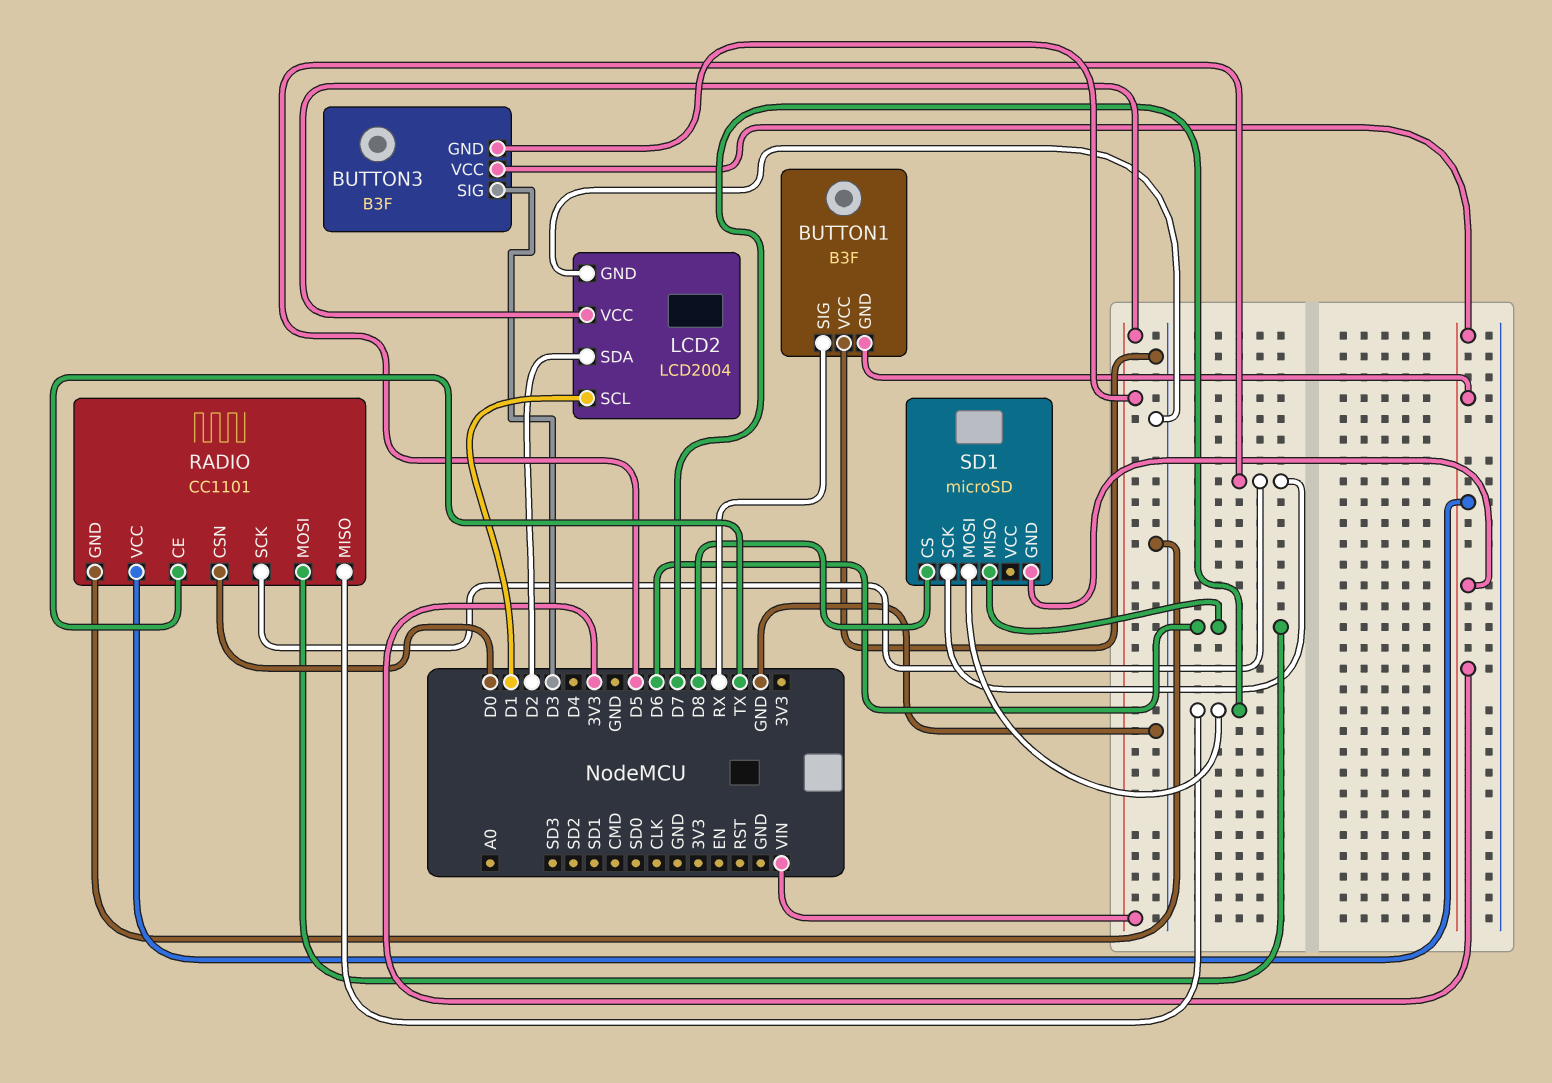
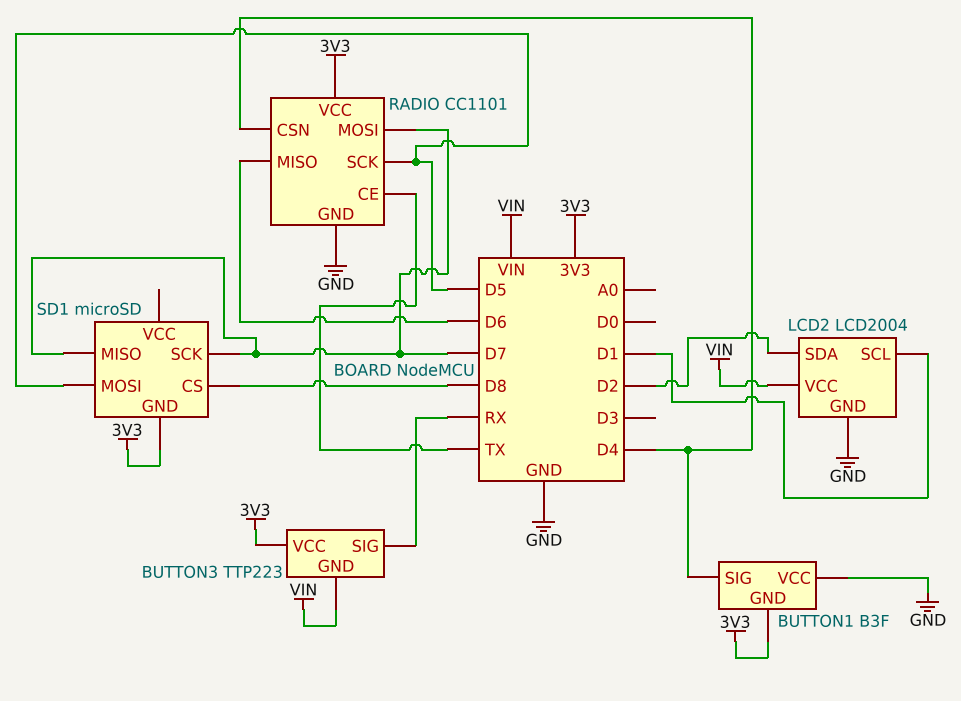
BUTTON1 pin SIG: RX -> D4
BUTTON3: B3F -> TTP223
BUTTON3 pin SIG: D3 -> RX
RADIO pin CSN: D0 -> D4
RADIO pin MISO: D7 -> D6
RADIO pin MOSI: D6 -> D7
SD1 pin MISO: D6 -> D7
SD1 pin MOSI: D7 -> D5
SD1 pin SCK: D5 -> D7

